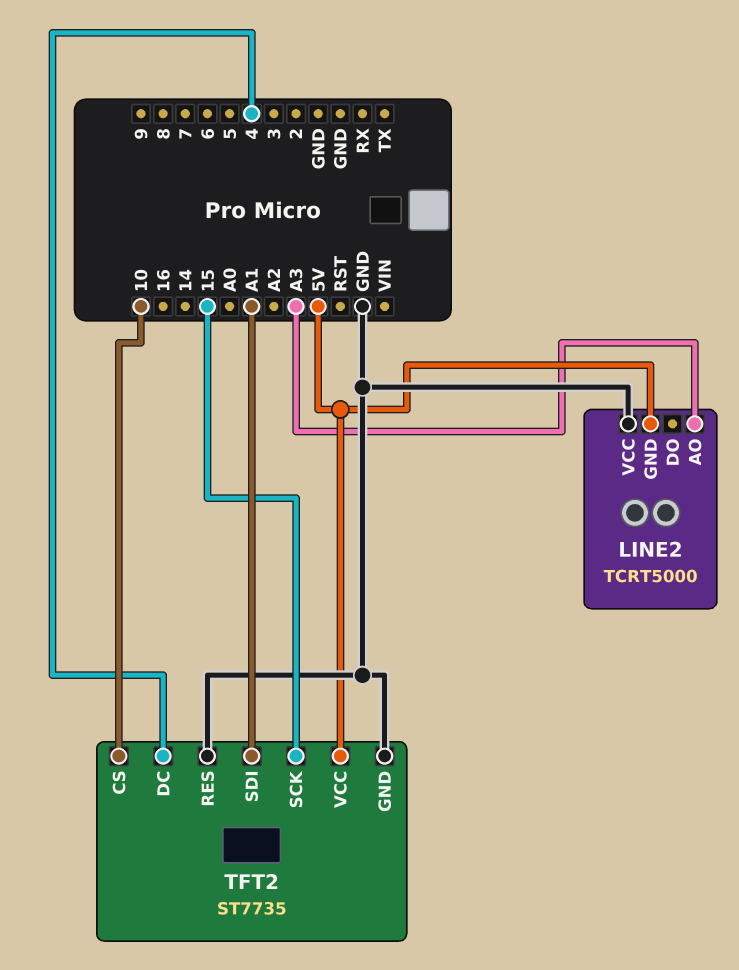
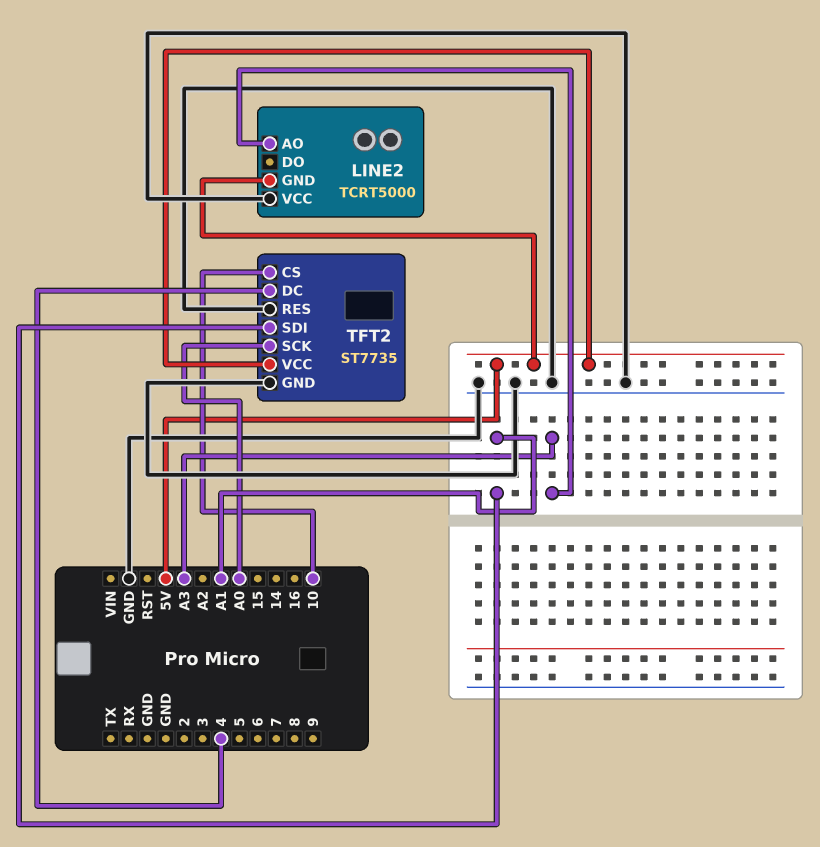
TFT2 pin SCK: 15 -> A0

